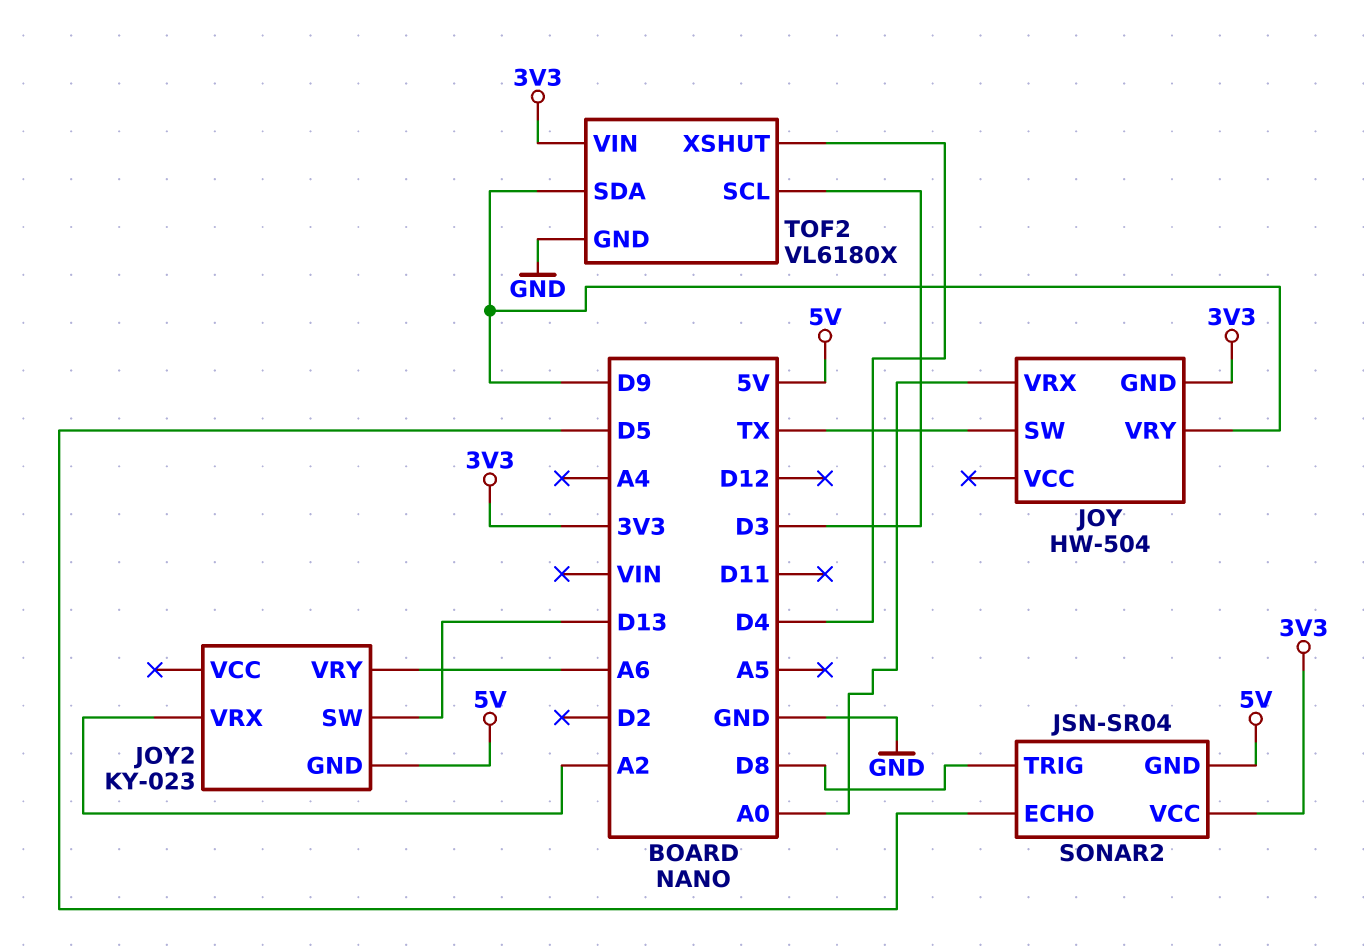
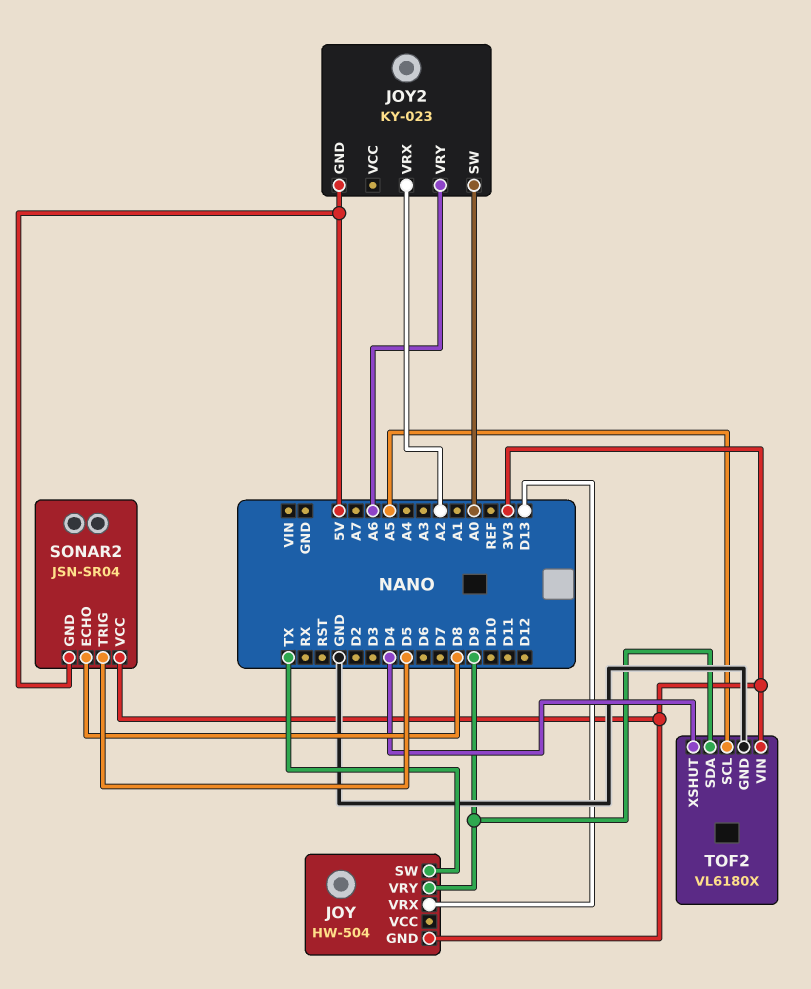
JOY pin VRX: A0 -> D13
JOY2 pin SW: D13 -> A0
SONAR2 pin ECHO: D5 -> D8
SONAR2 pin TRIG: D8 -> D5
TOF2 pin SCL: D3 -> A5

